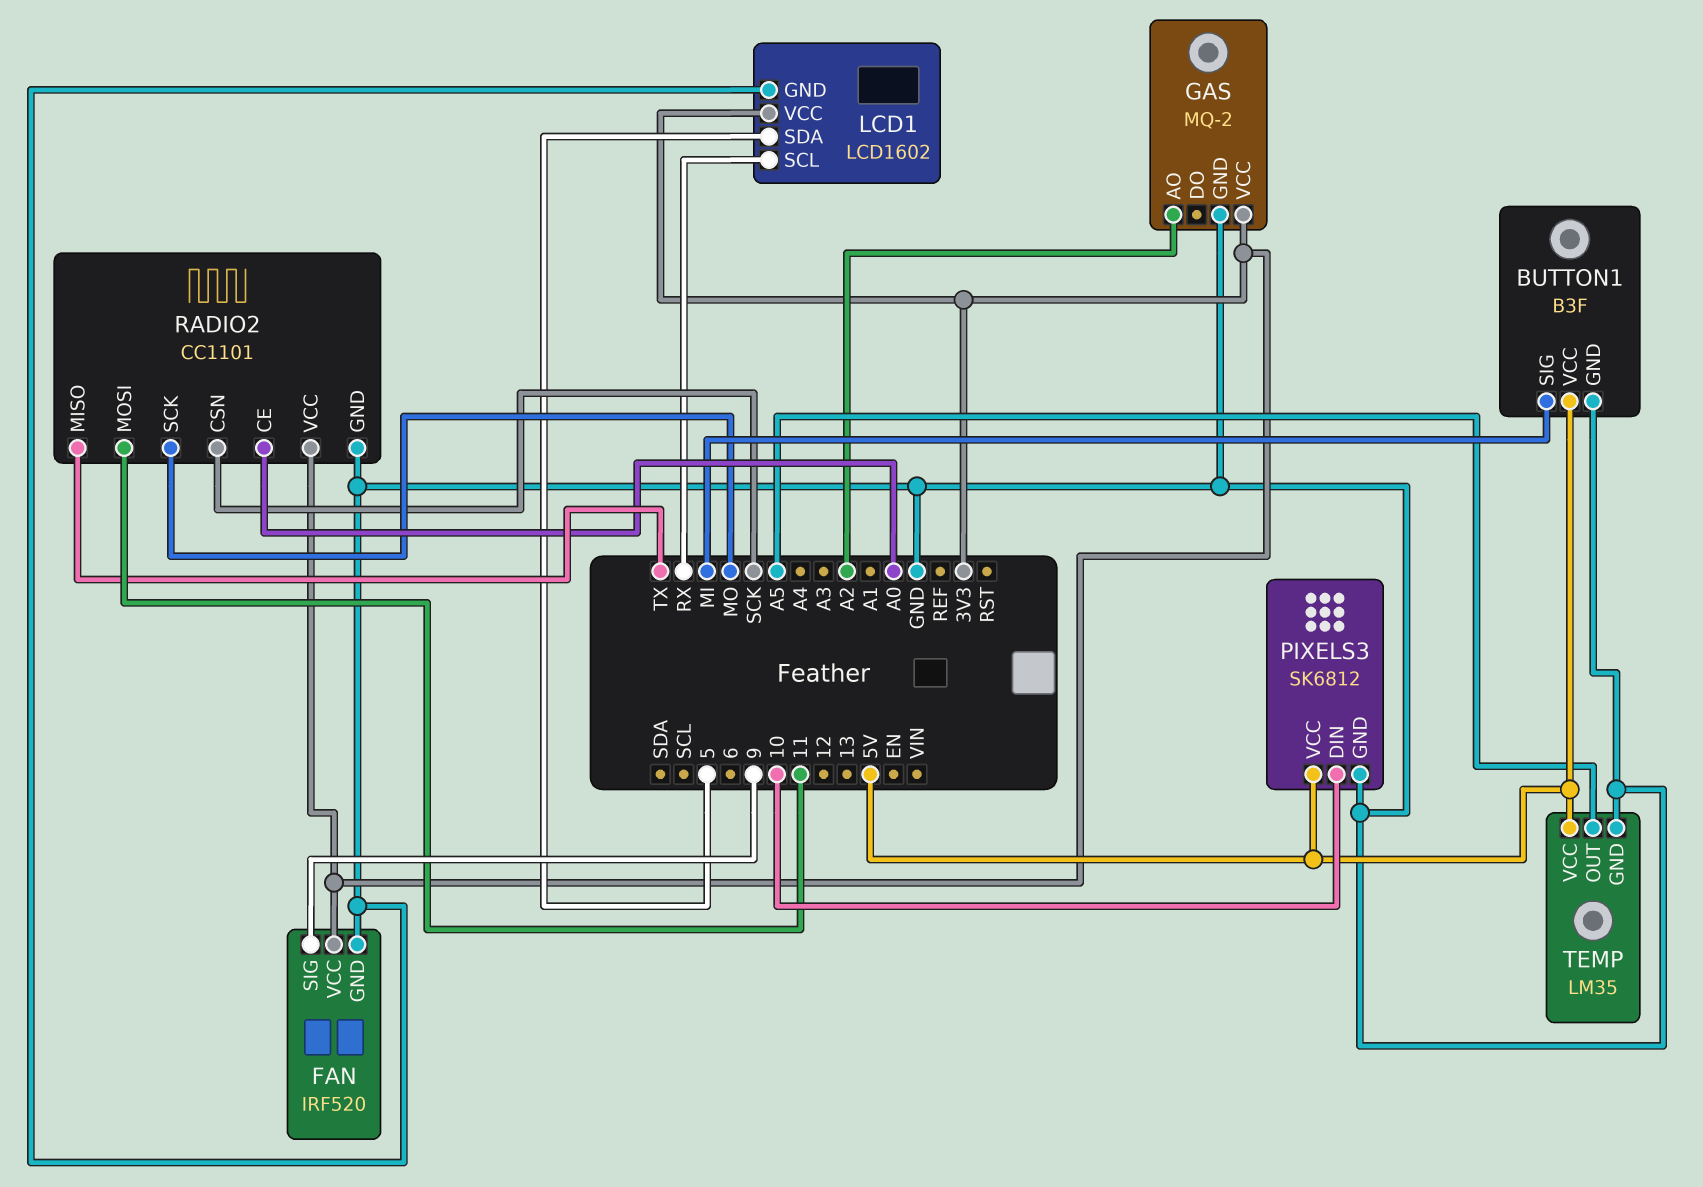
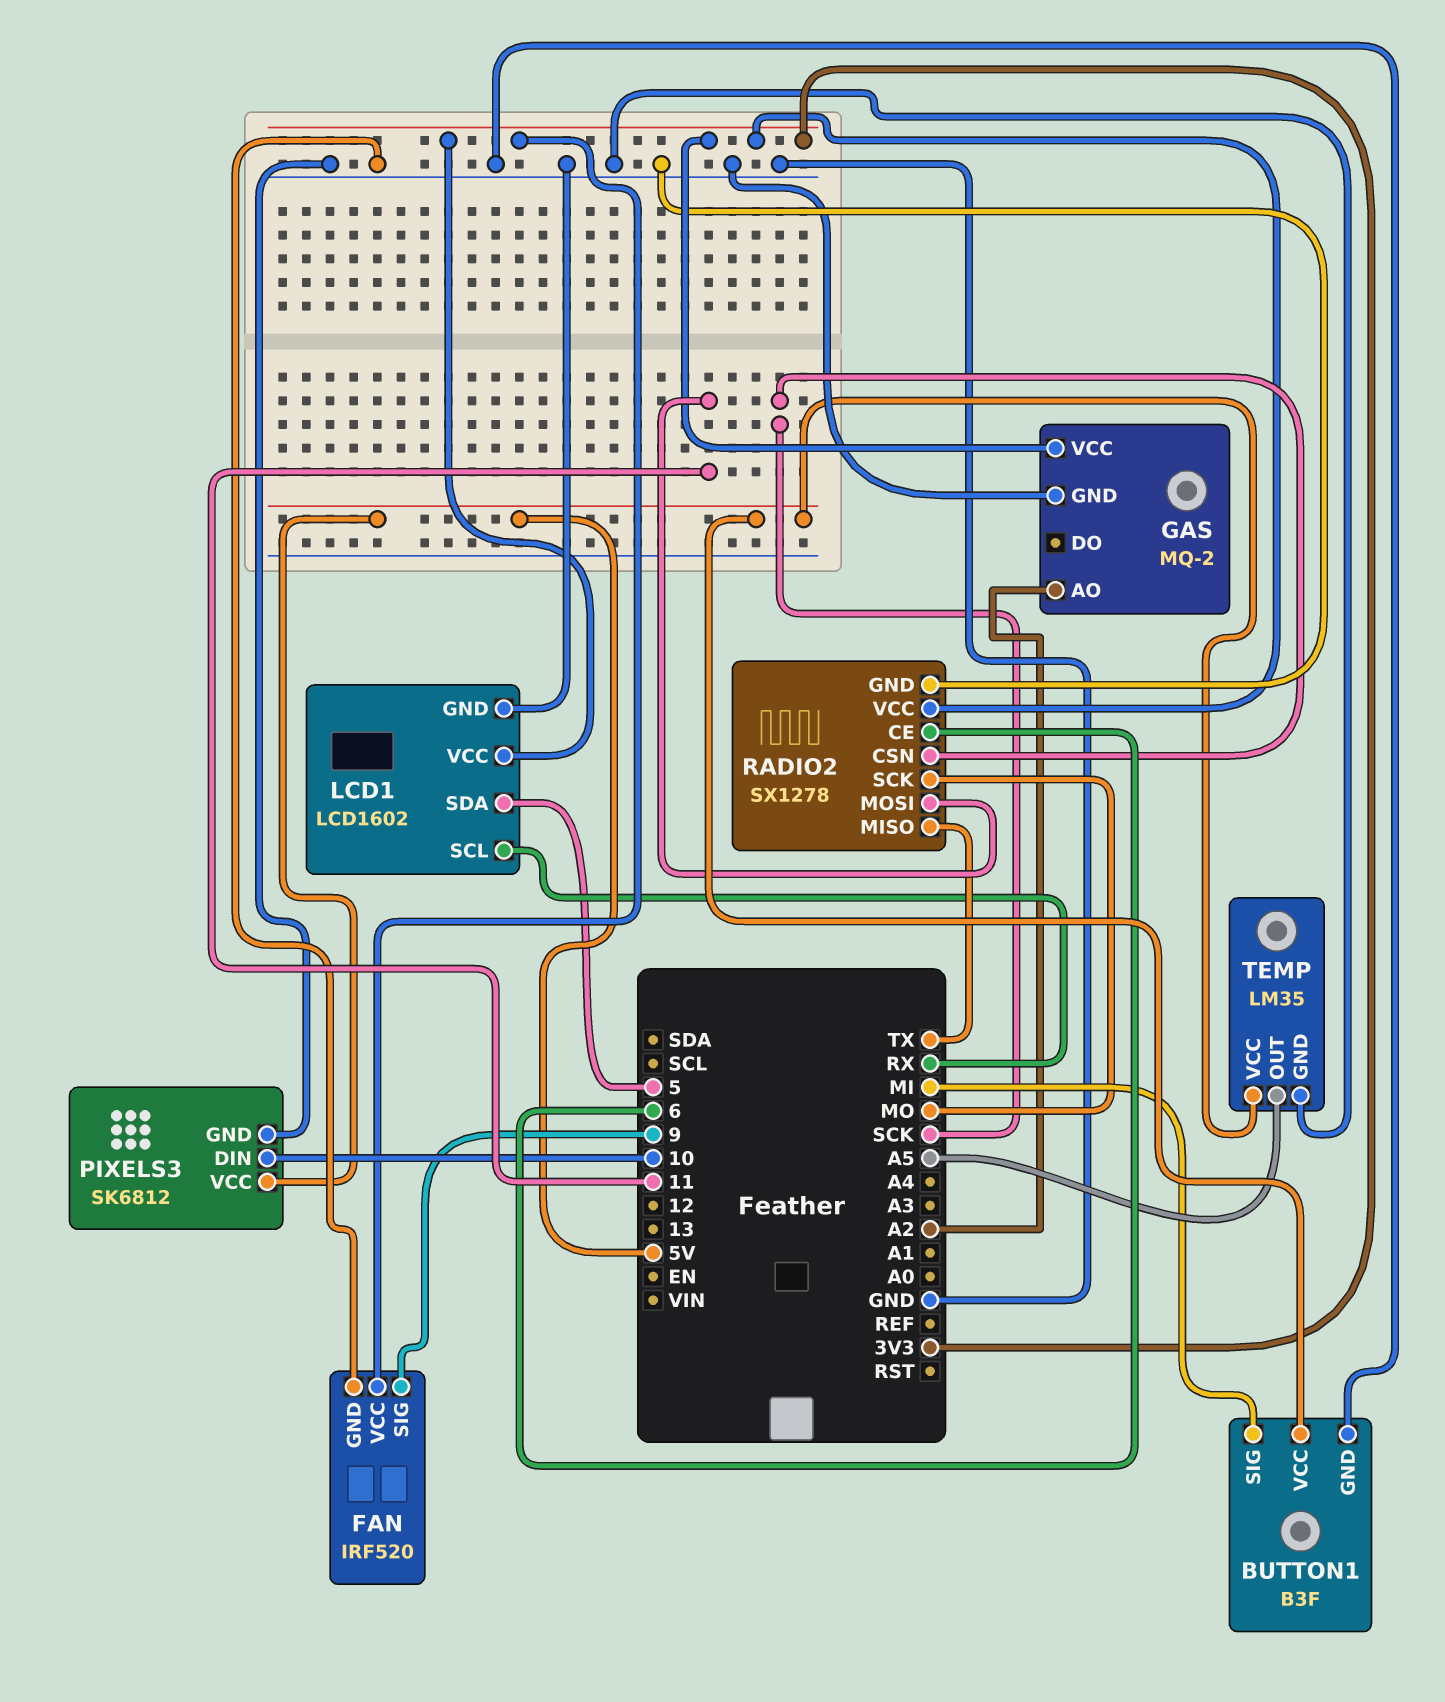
RADIO2: CC1101 -> SX1278
RADIO2 pin CE: A0 -> 6

